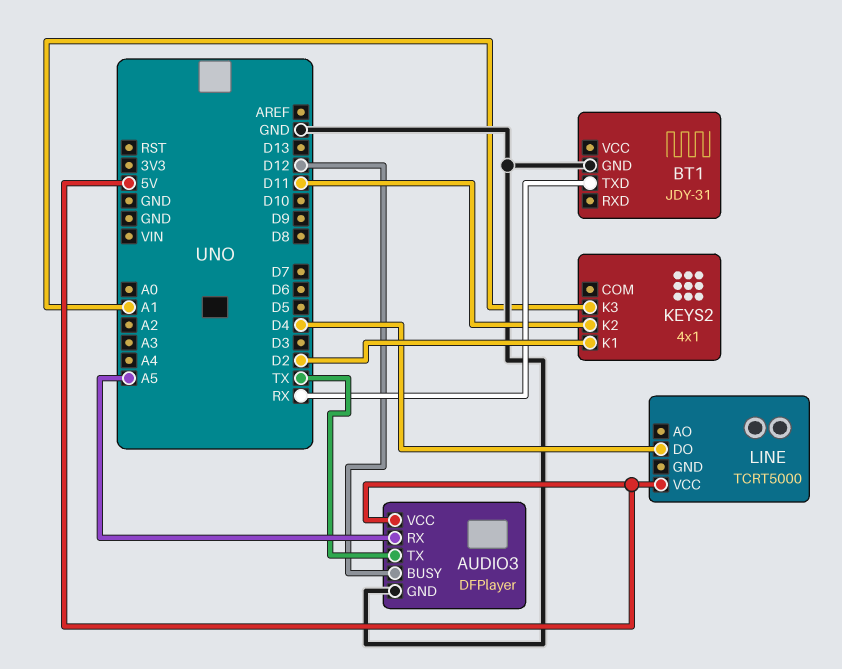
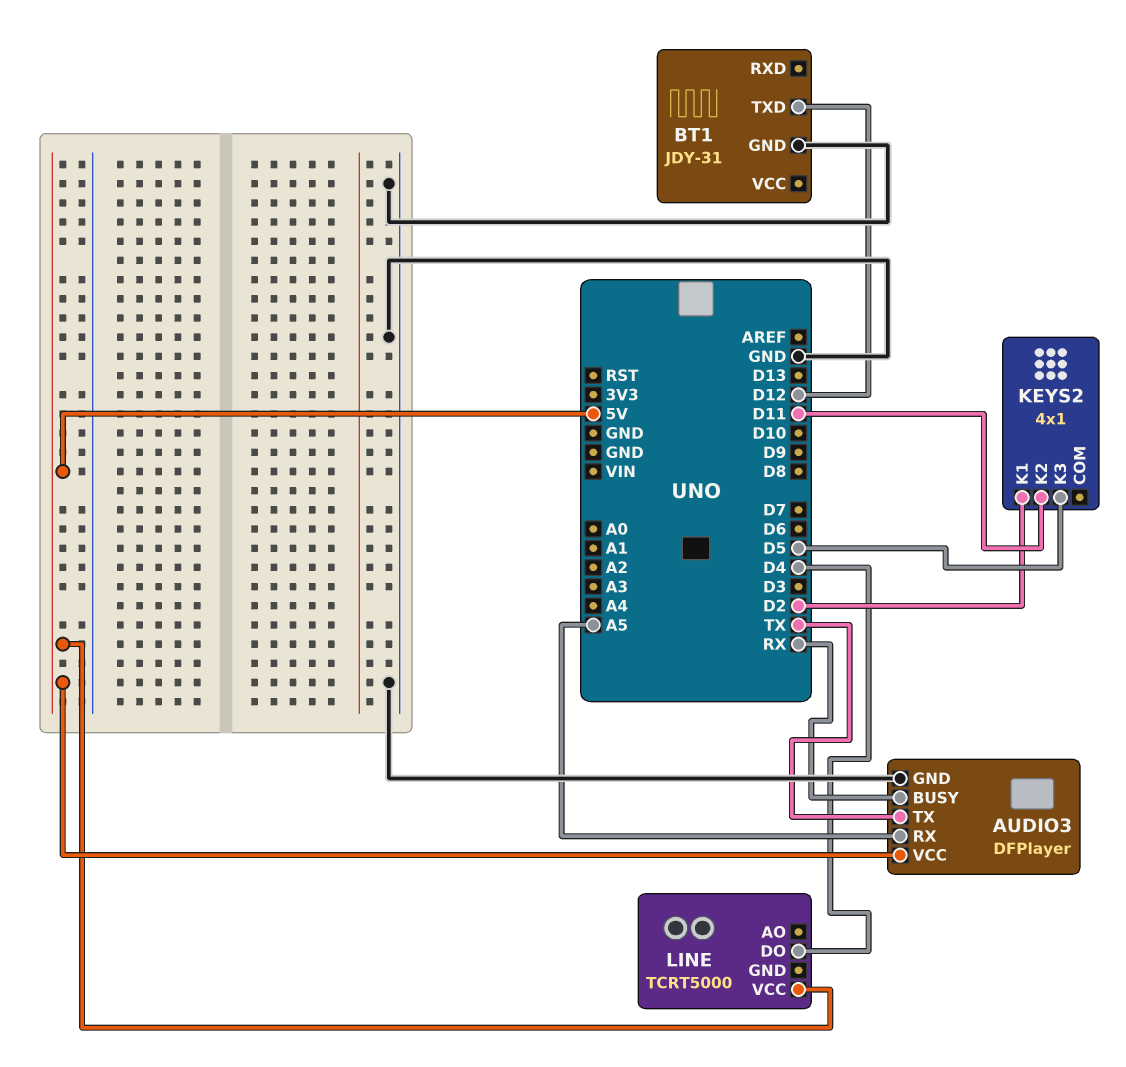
AUDIO3 pin BUSY: D12 -> RX
BT1 pin TXD: RX -> D12
KEYS2 pin K3: A1 -> D5

